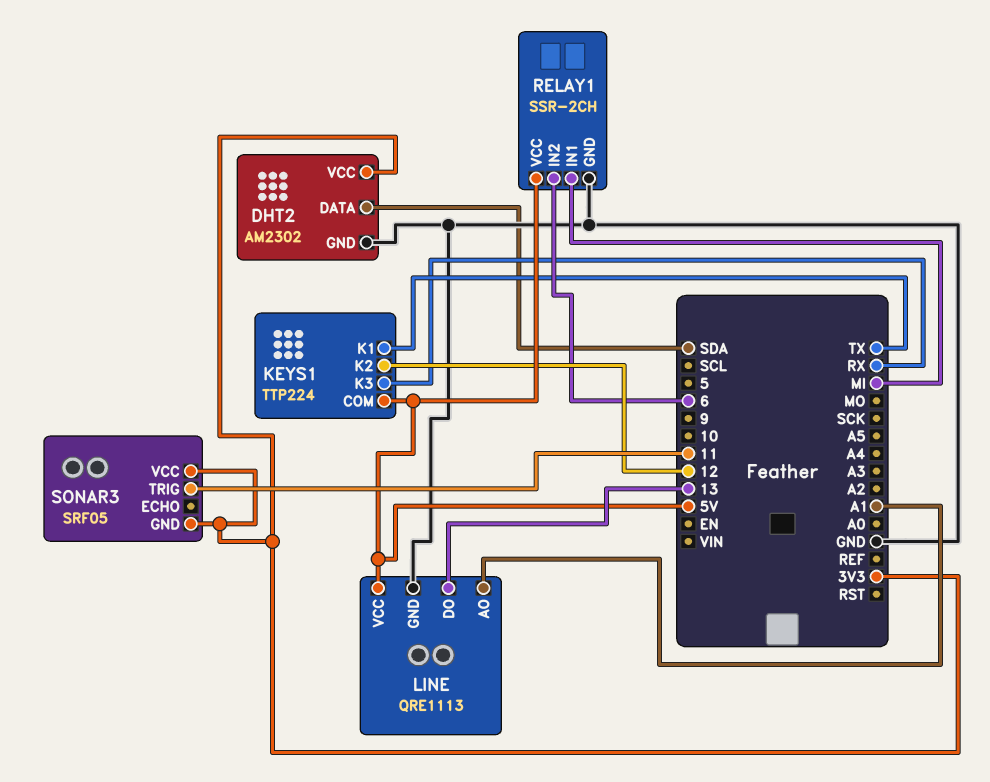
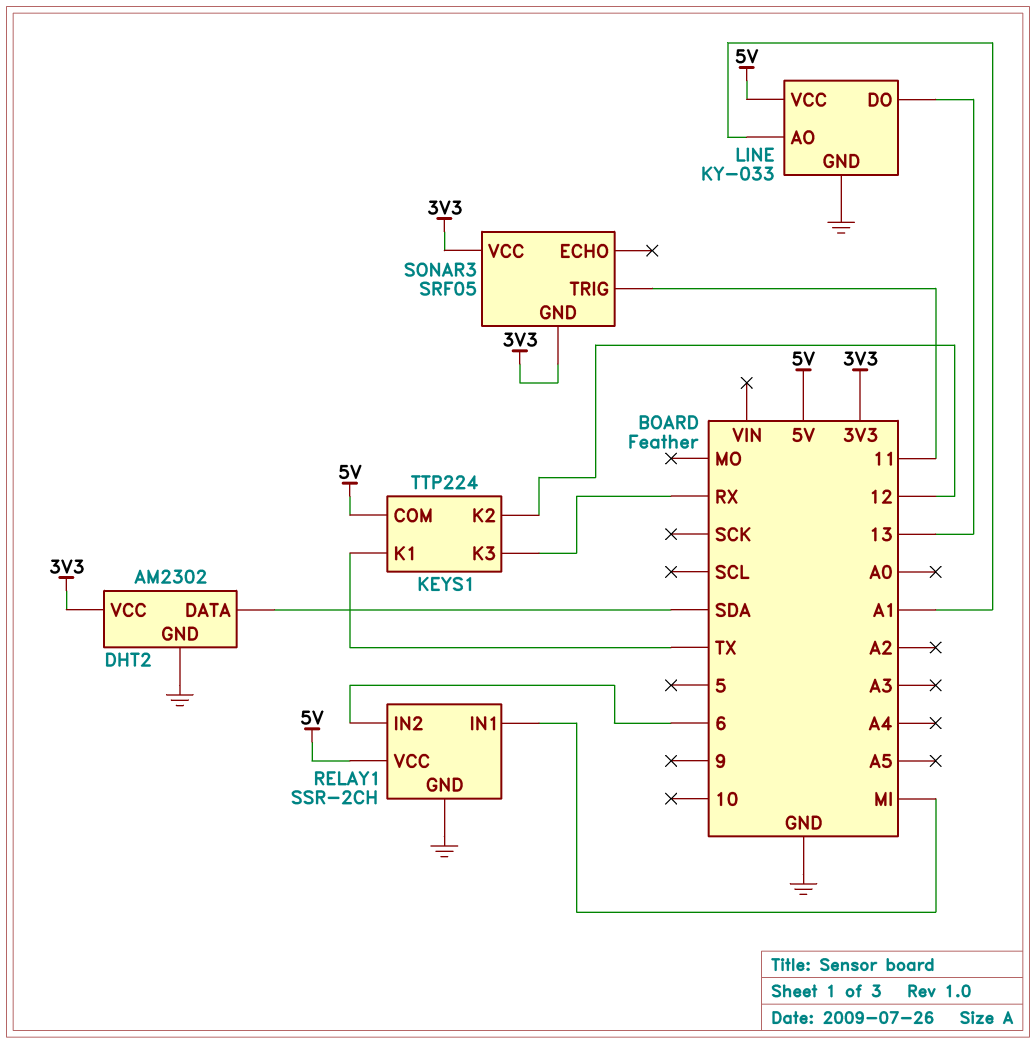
LINE: QRE1113 -> KY-033

